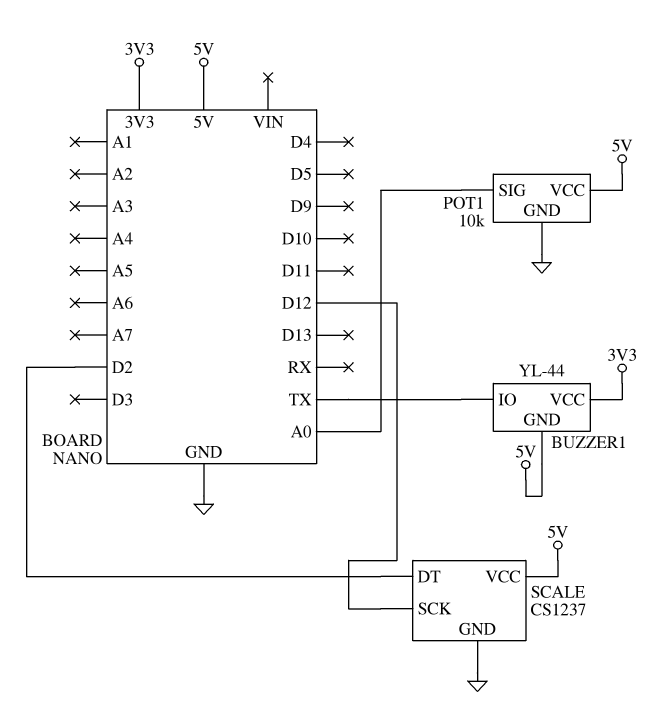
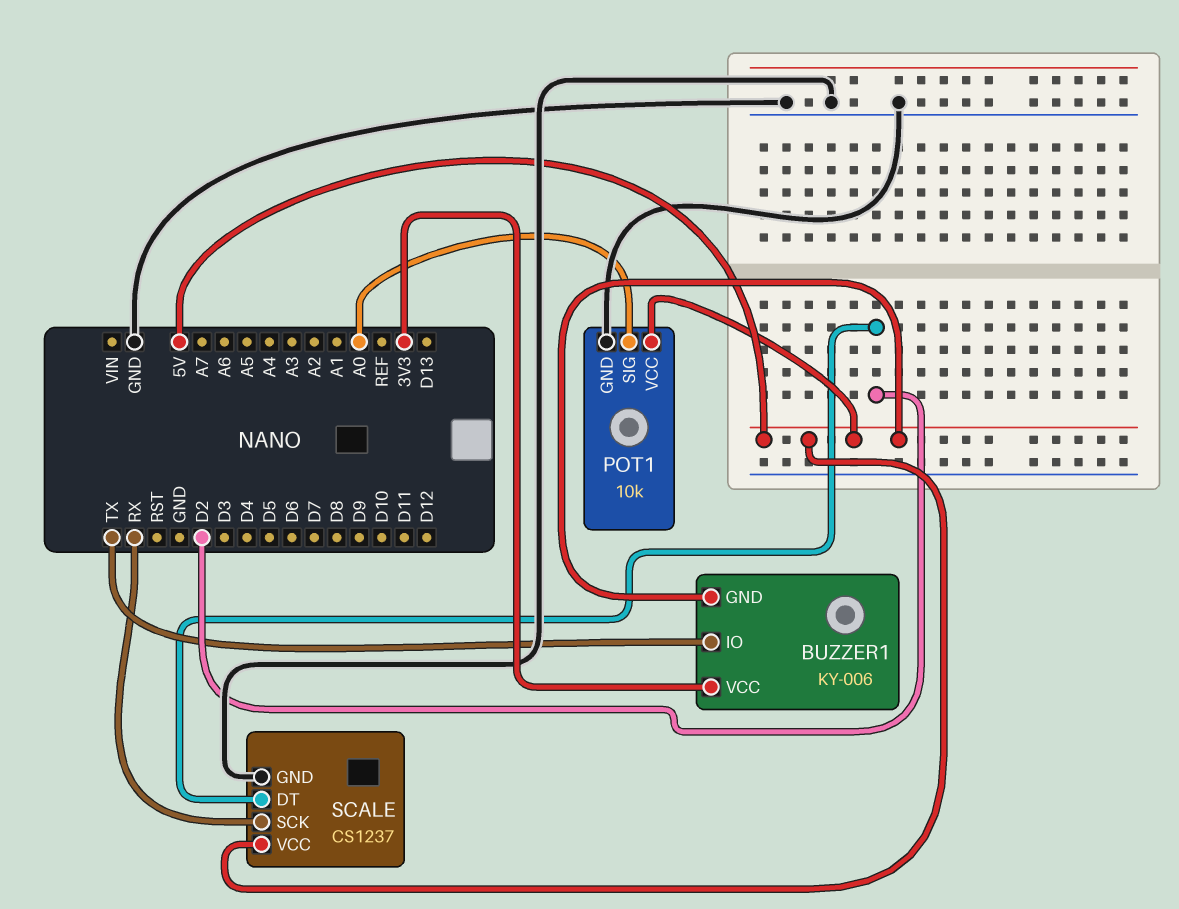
BUZZER1: YL-44 -> KY-006
SCALE pin SCK: D12 -> RX

